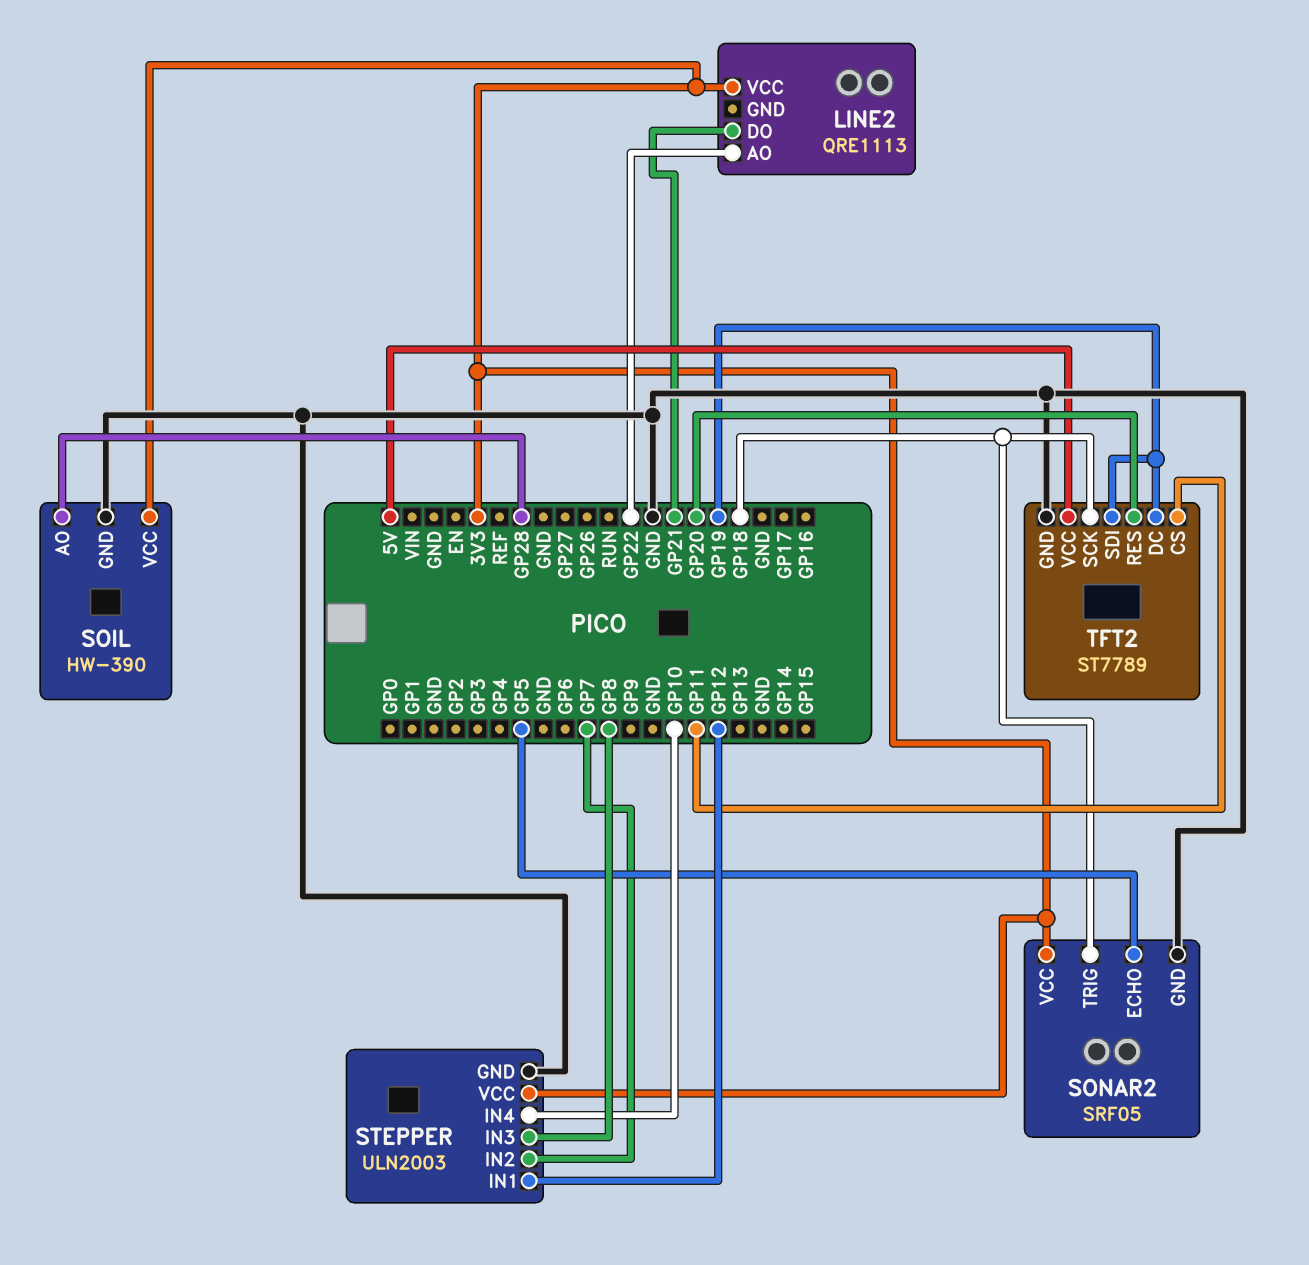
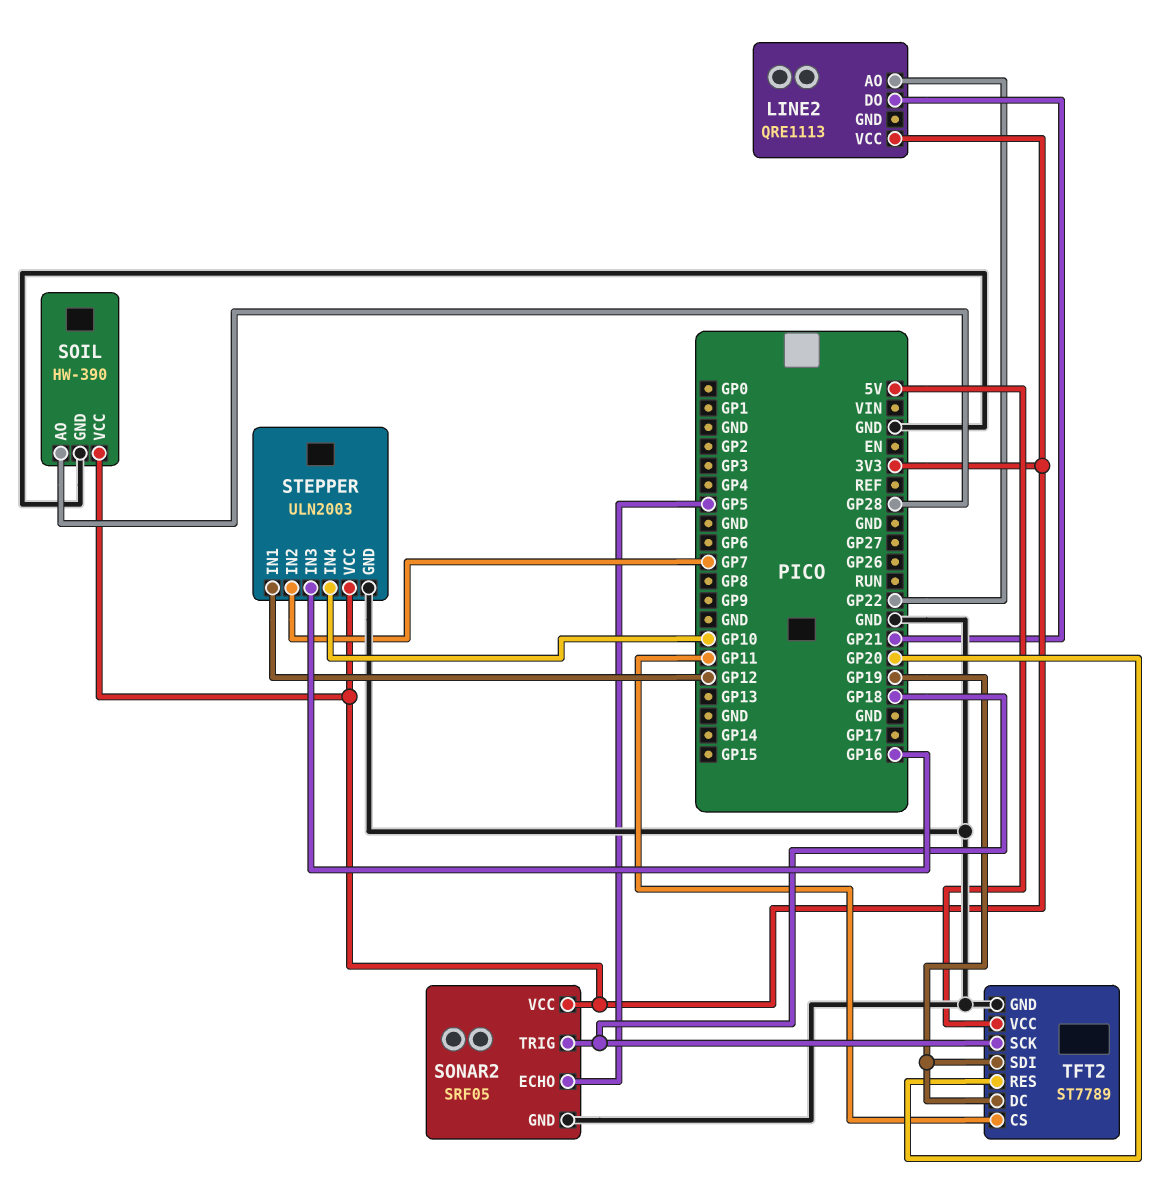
STEPPER pin IN3: GP8 -> GP16

